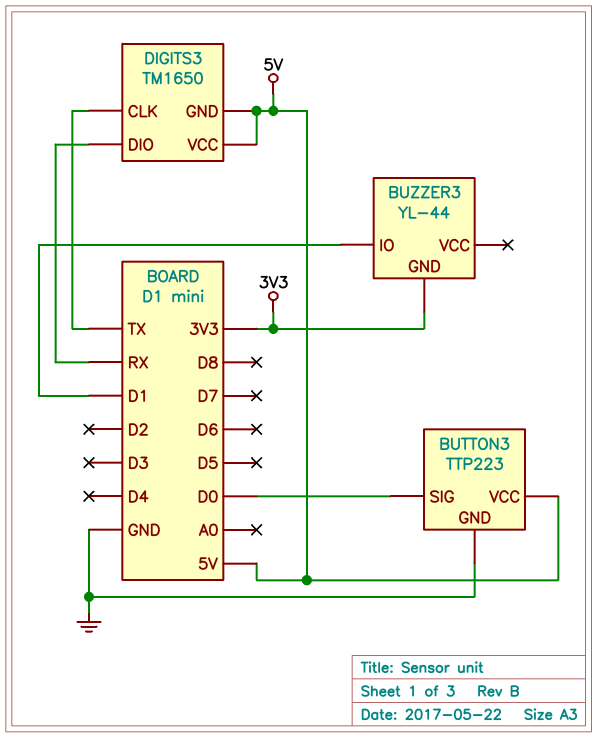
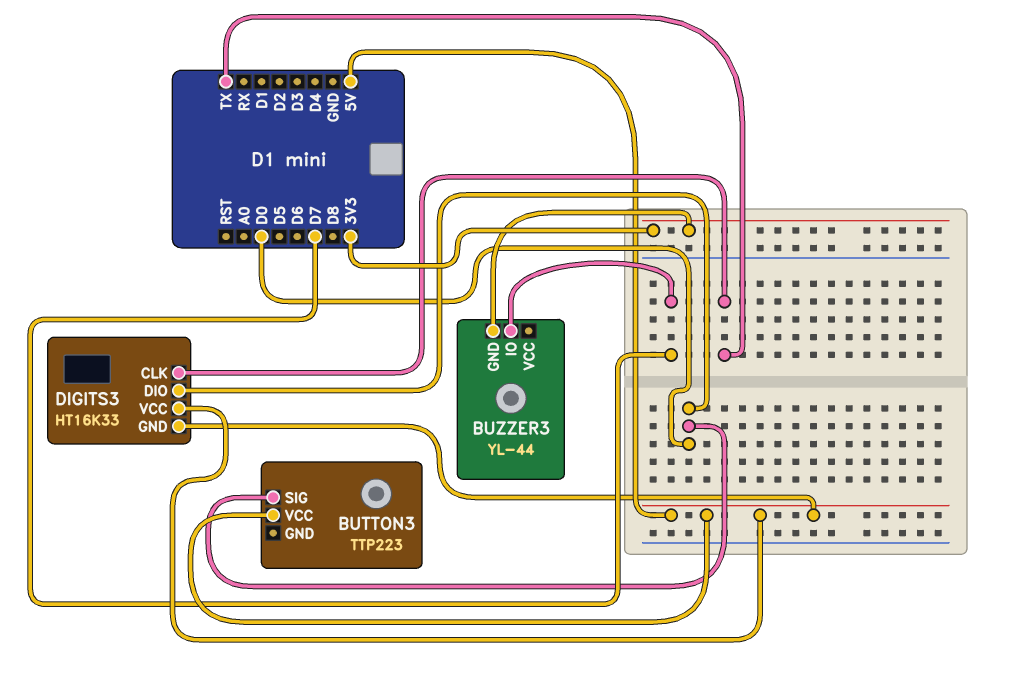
BUTTON3 pin GND: GND -> none
BUZZER3 pin IO: D1 -> D7
DIGITS3: TM1650 -> HT16K33
DIGITS3 pin DIO: RX -> D0

